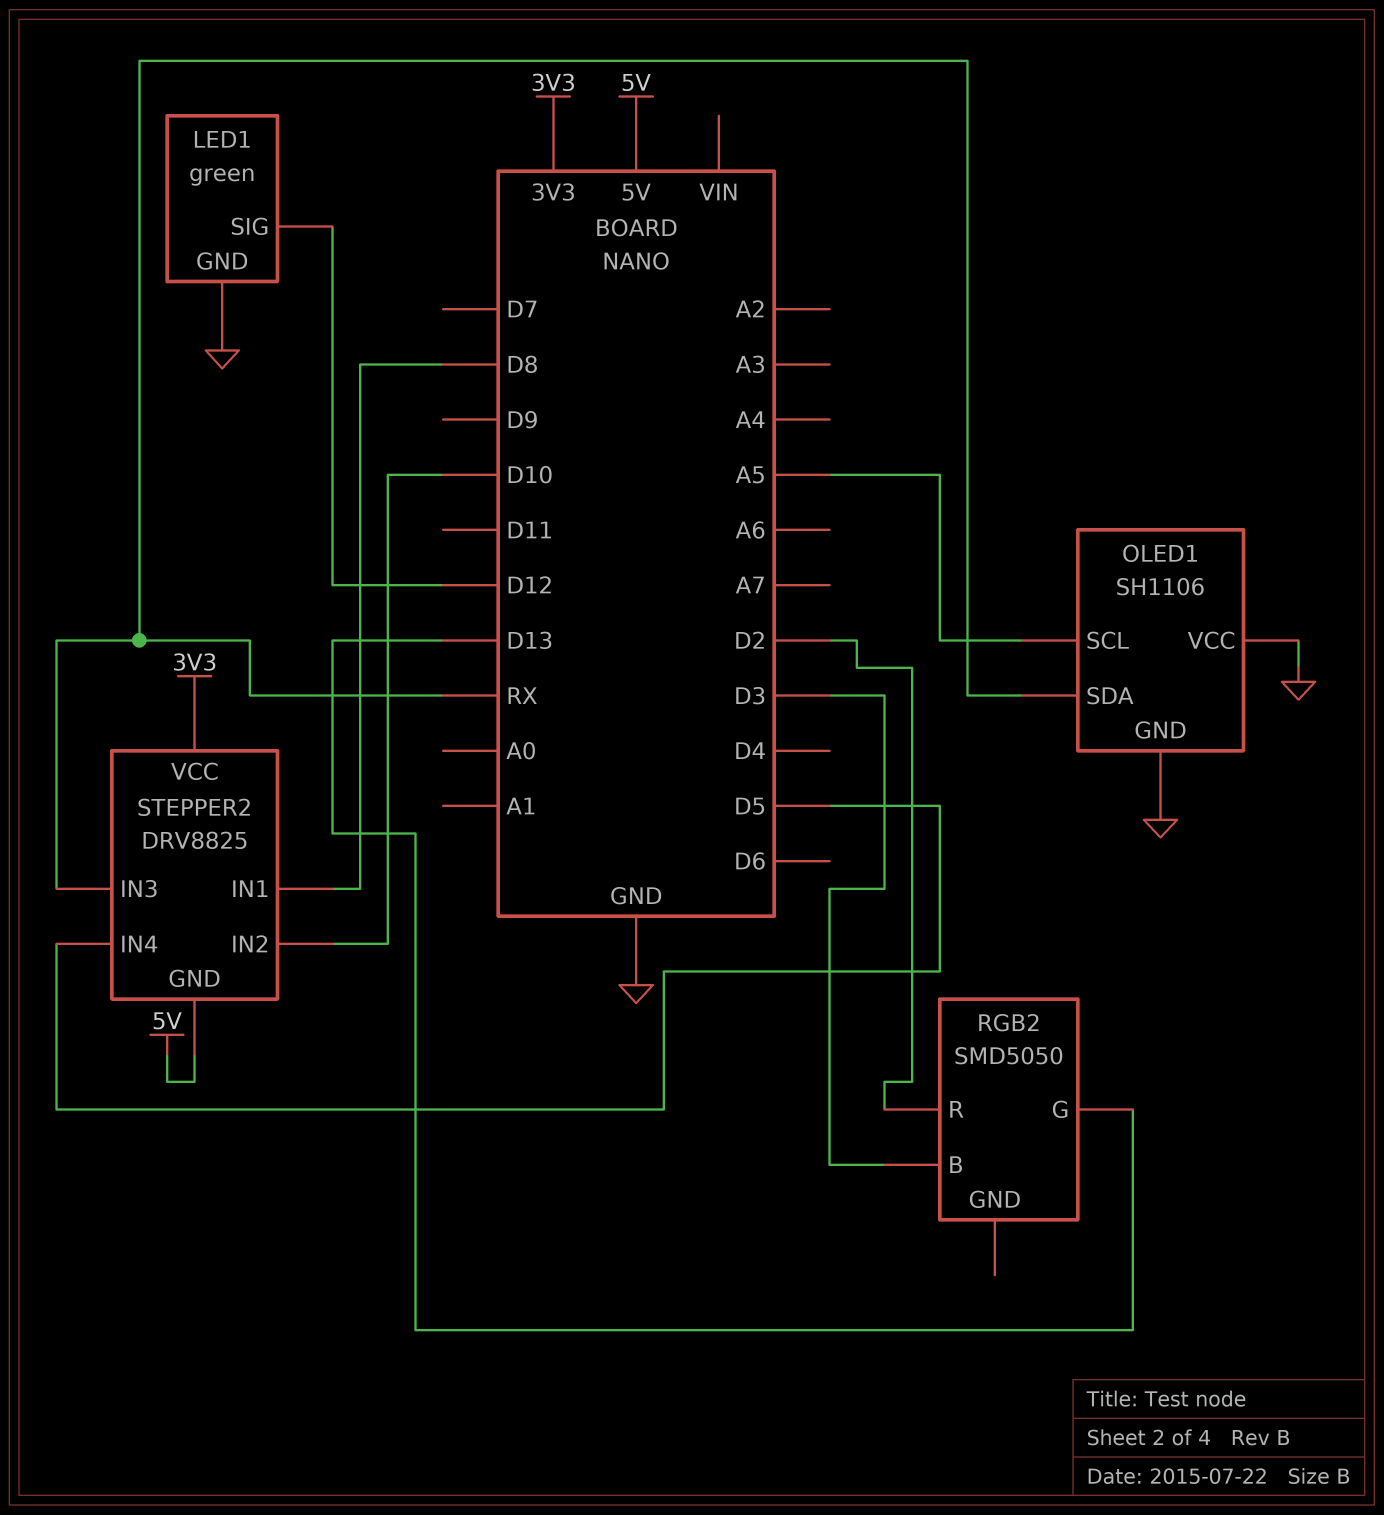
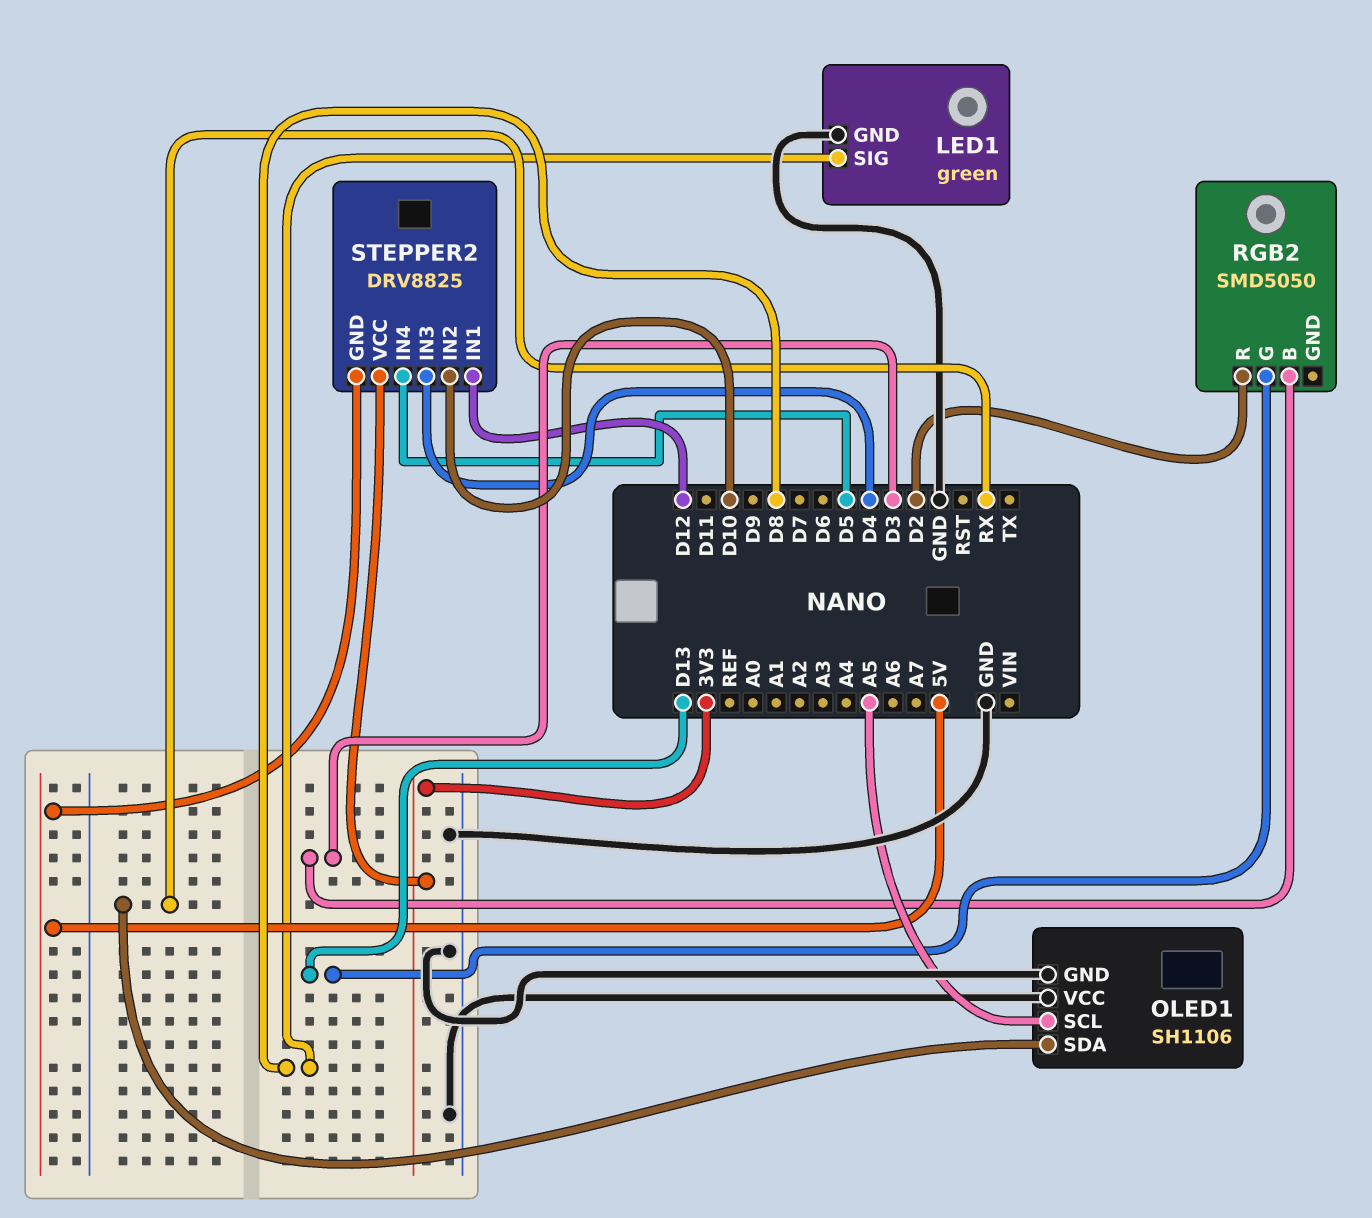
LED1 pin SIG: D12 -> D8
STEPPER2 pin IN1: D8 -> D12
STEPPER2 pin IN3: RX -> D4

